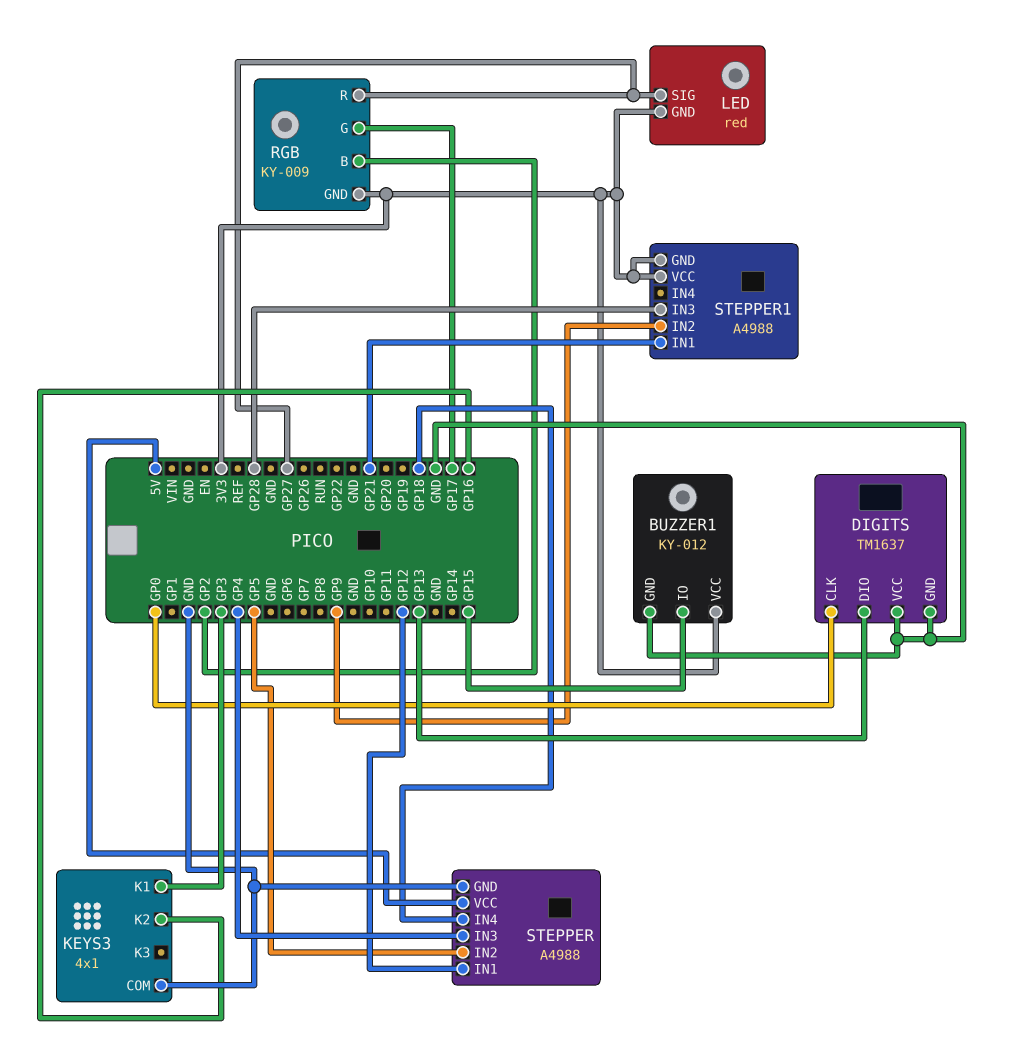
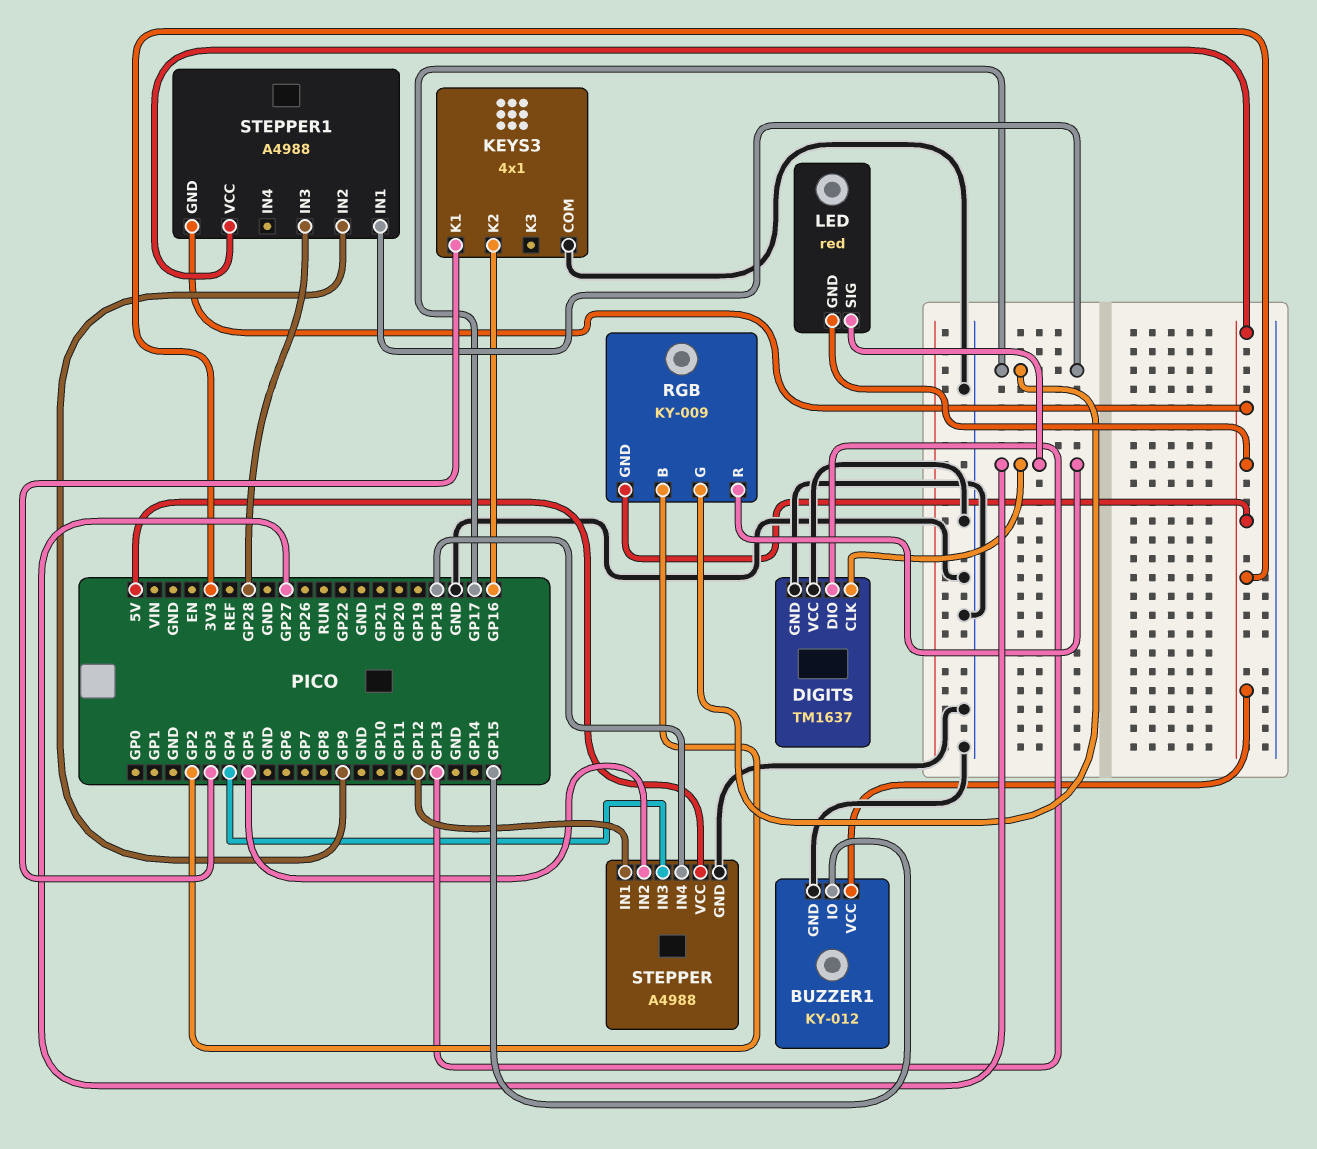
DIGITS pin CLK: GP0 -> GP27
STEPPER1 pin IN1: GP21 -> GP17

